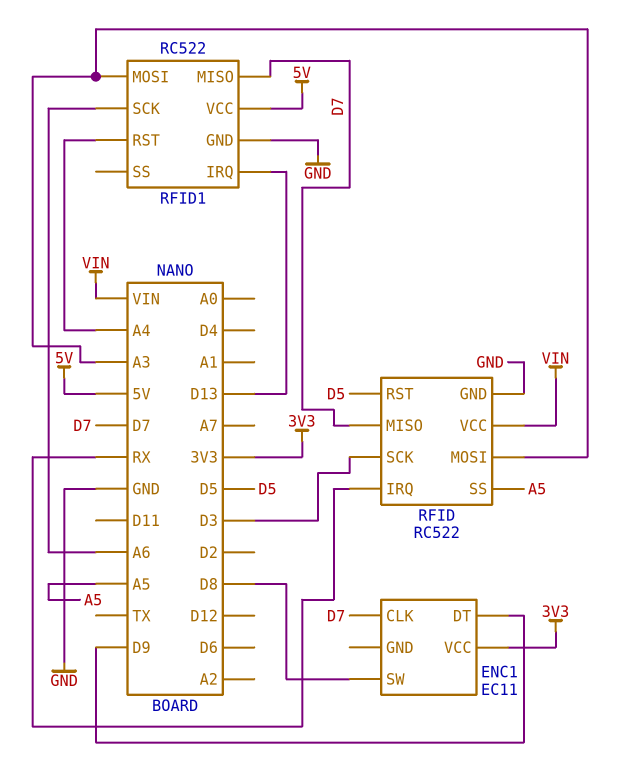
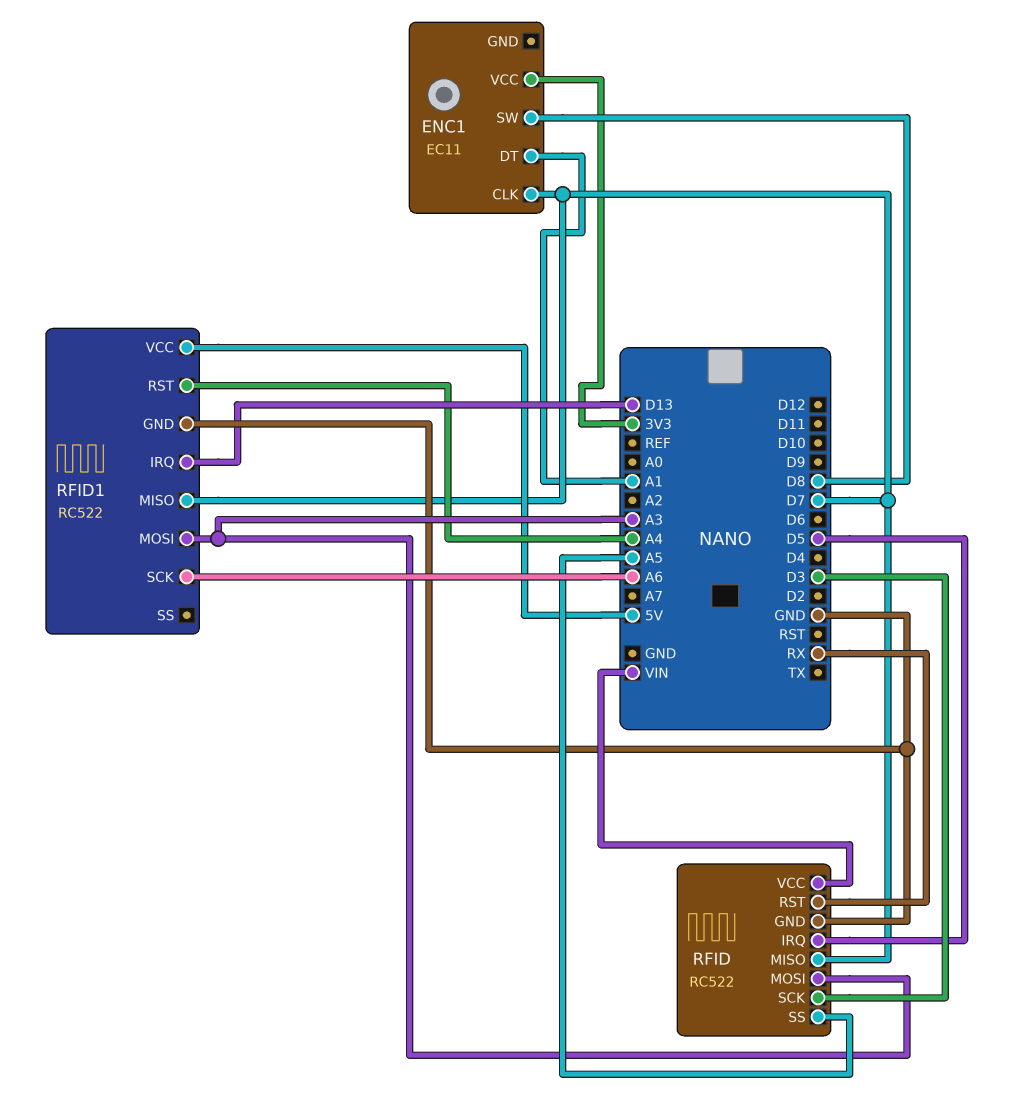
ENC1 pin DT: D9 -> A1
RFID pin IRQ: RX -> D5
RFID pin RST: D5 -> RX

